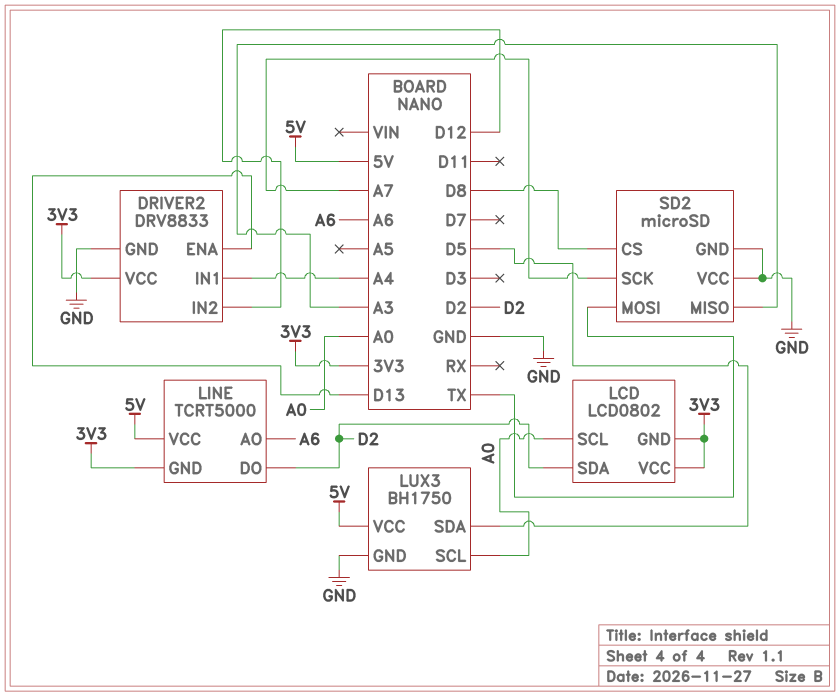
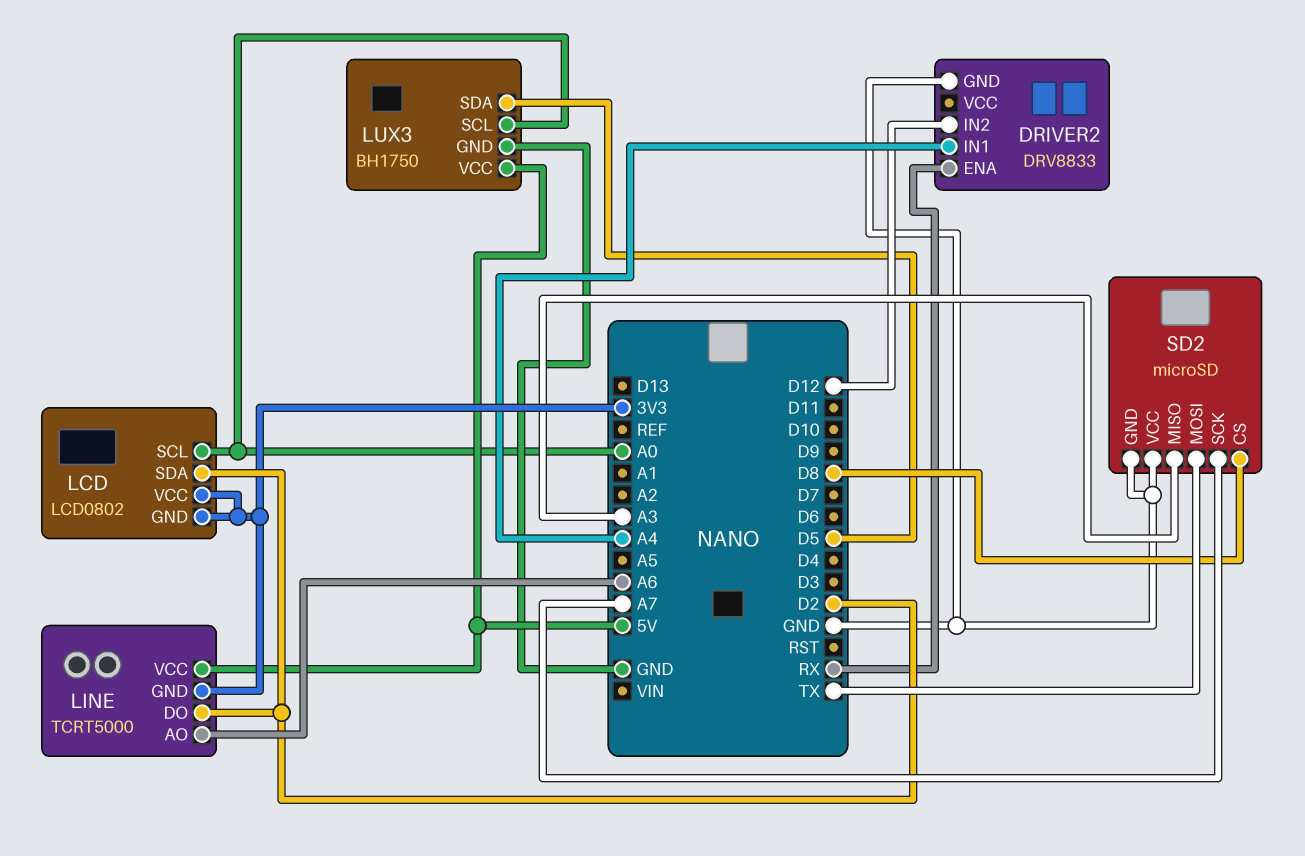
DRIVER2 pin ENA: D13 -> RX
DRIVER2 pin VCC: 3V3 -> none

